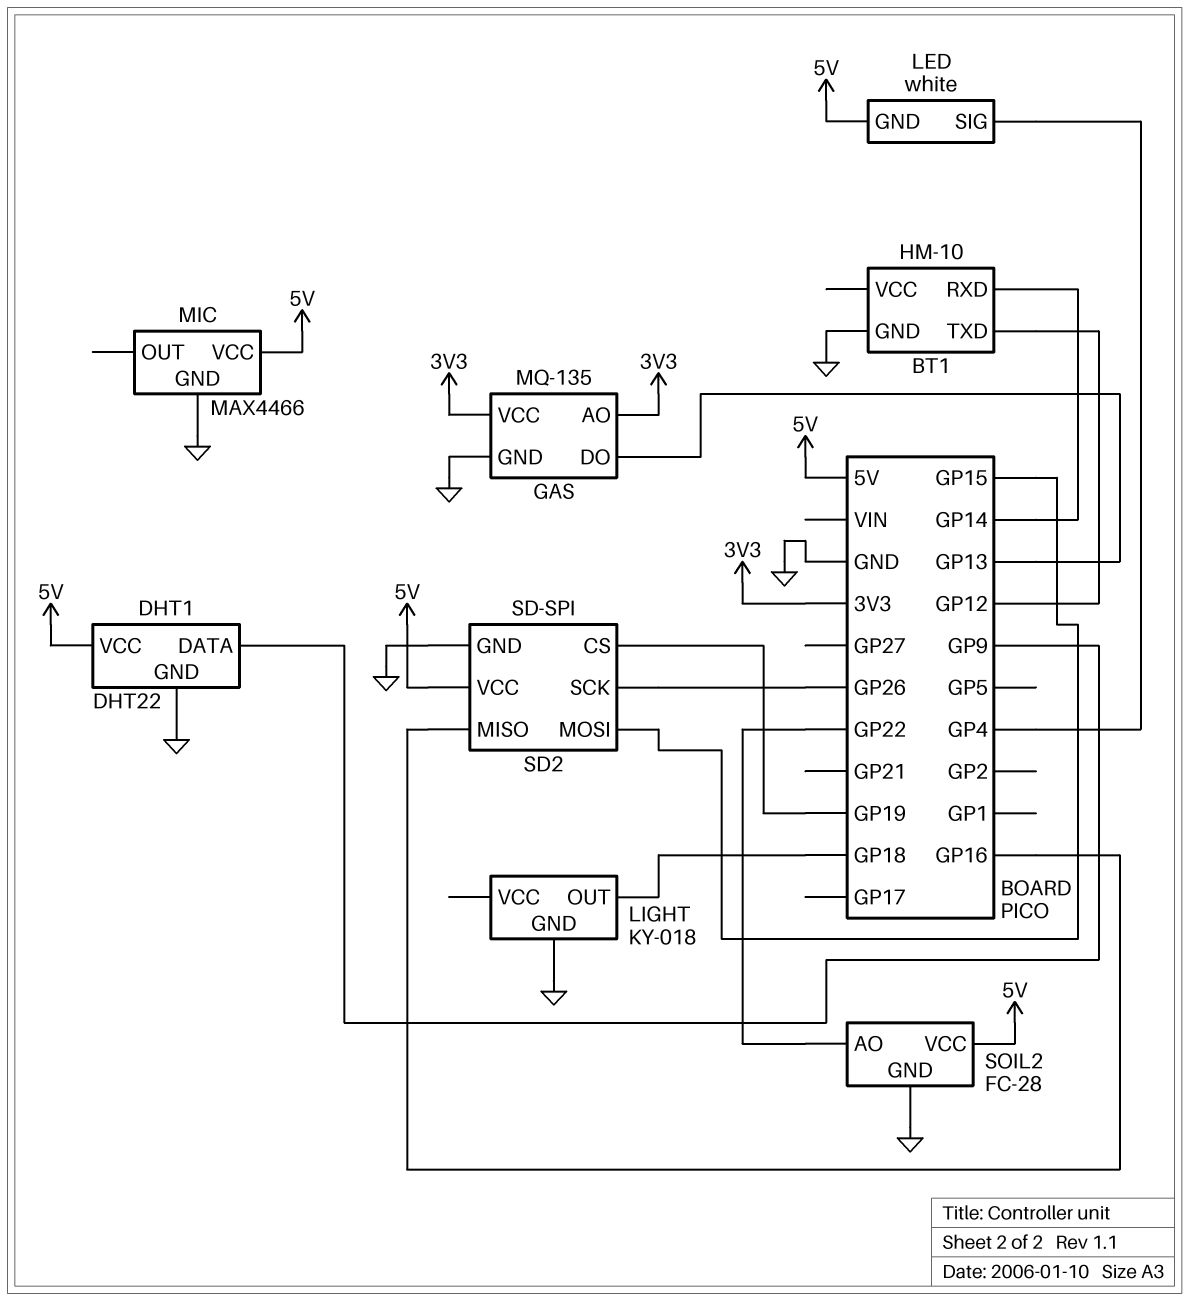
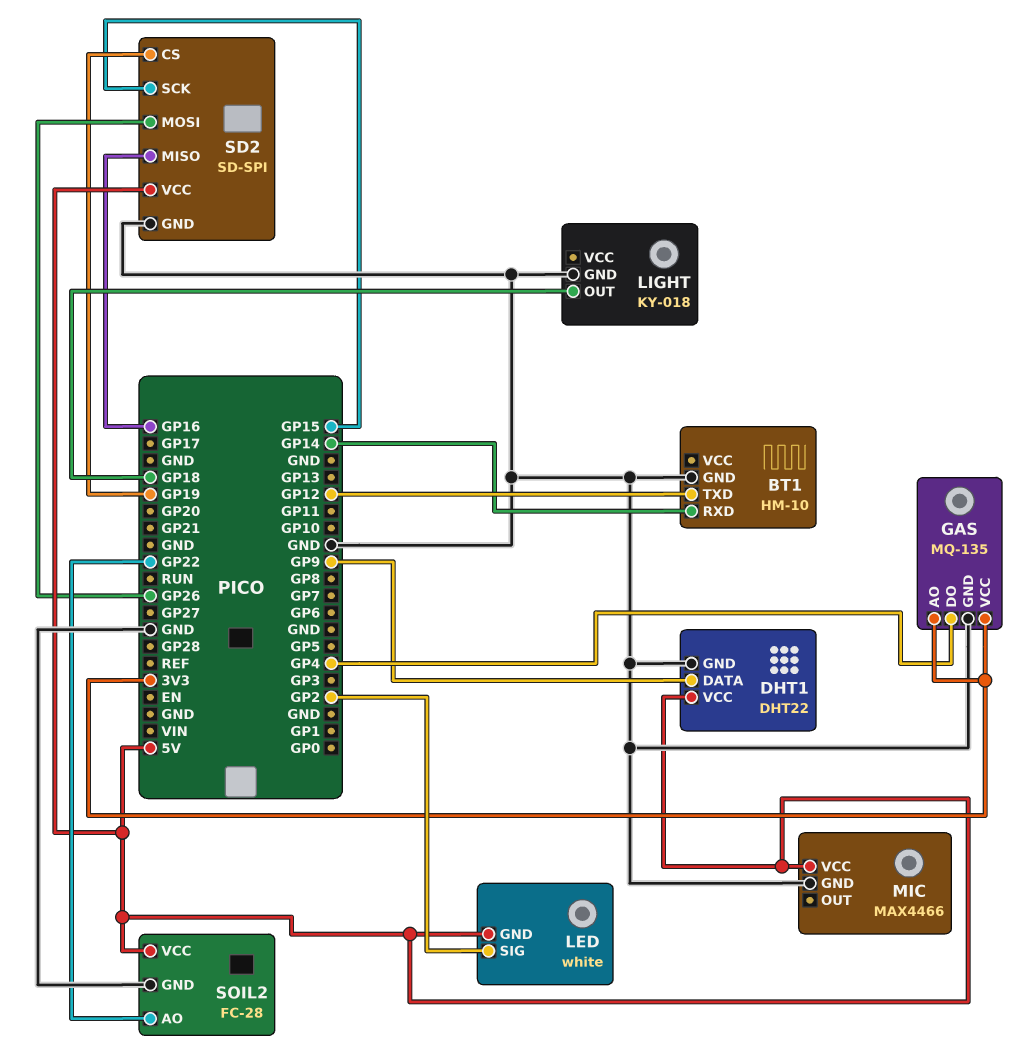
GAS pin DO: GP13 -> GP4
LED pin SIG: GP4 -> GP2
SD2 pin MOSI: GP15 -> GP26
SD2 pin SCK: GP26 -> GP15

